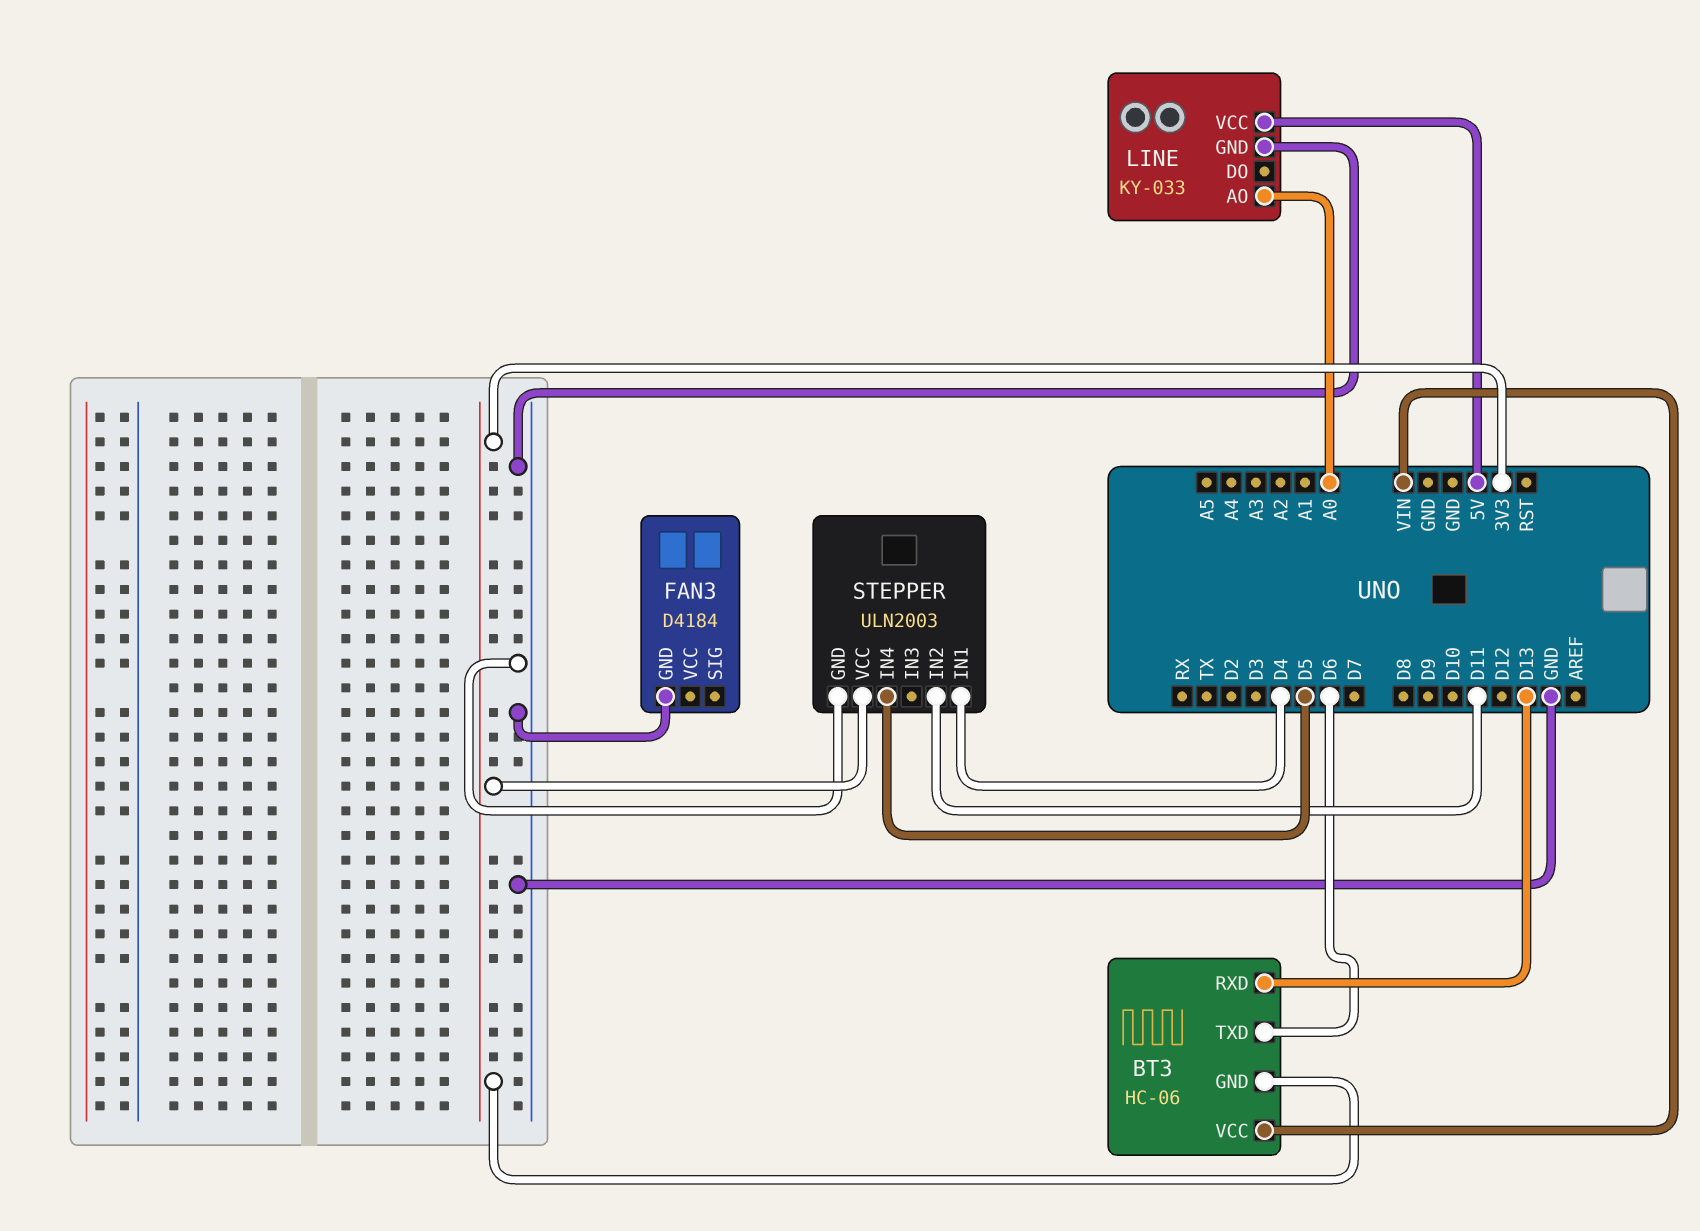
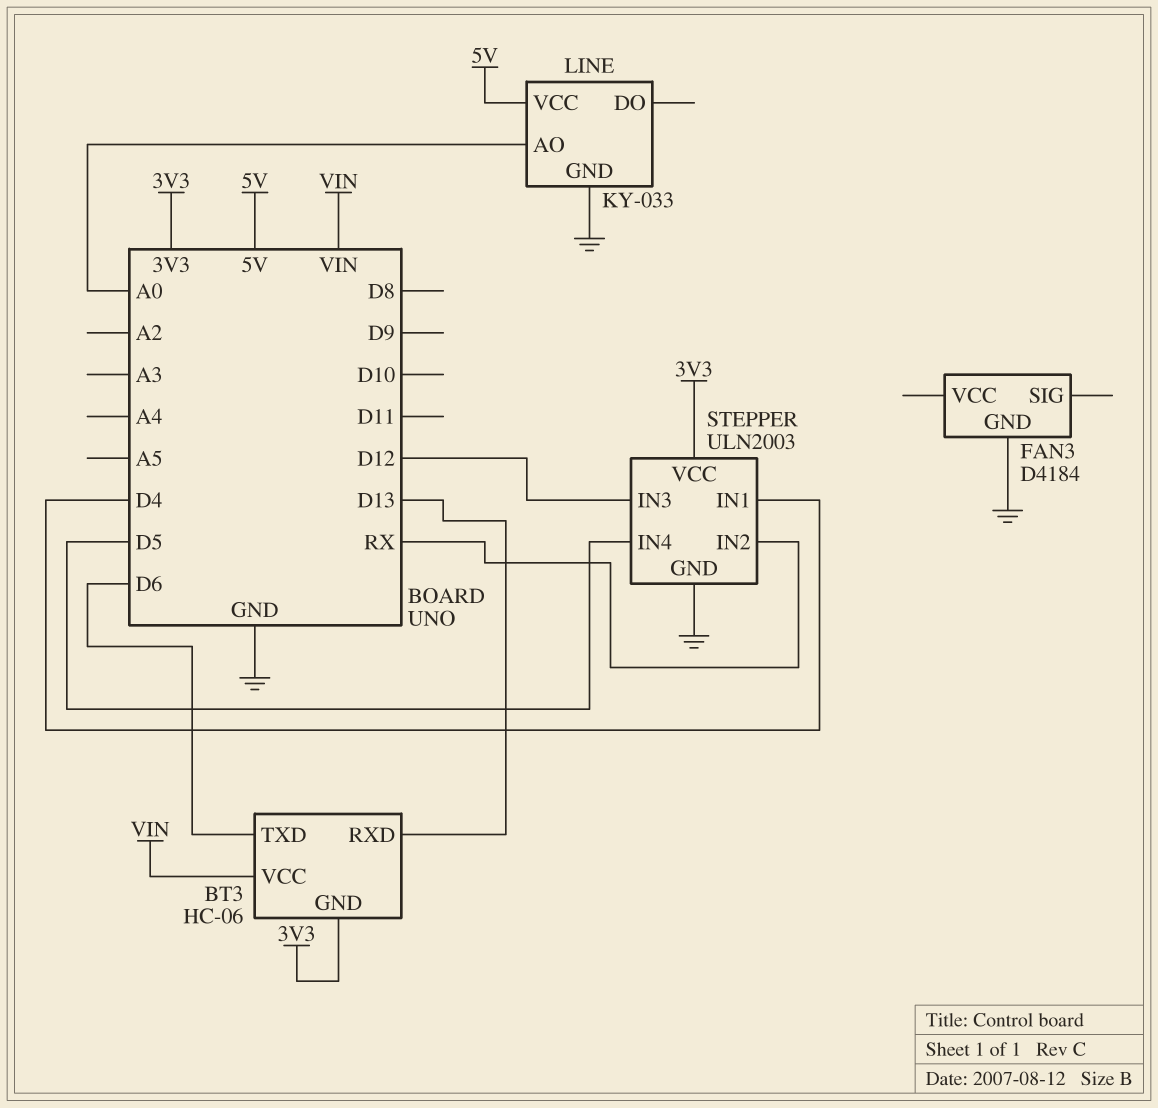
STEPPER pin IN2: D11 -> RX
STEPPER pin IN3: none -> D12

